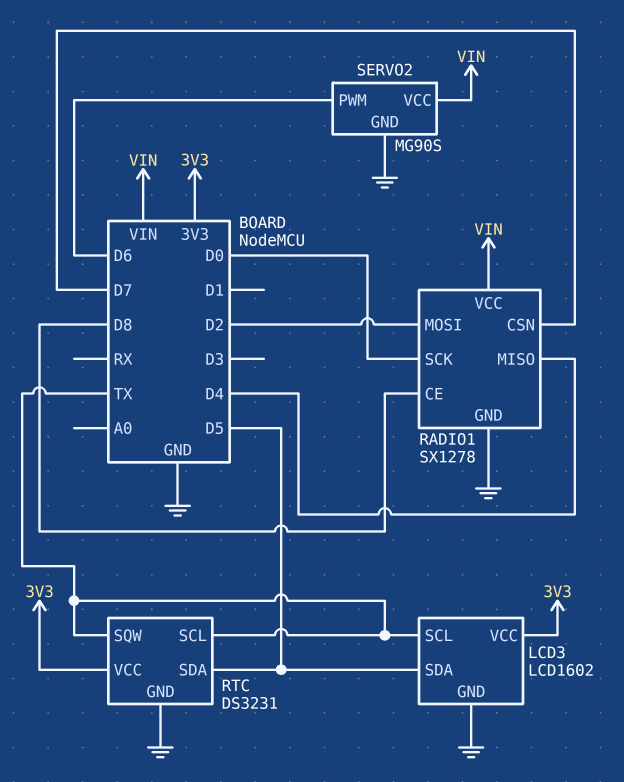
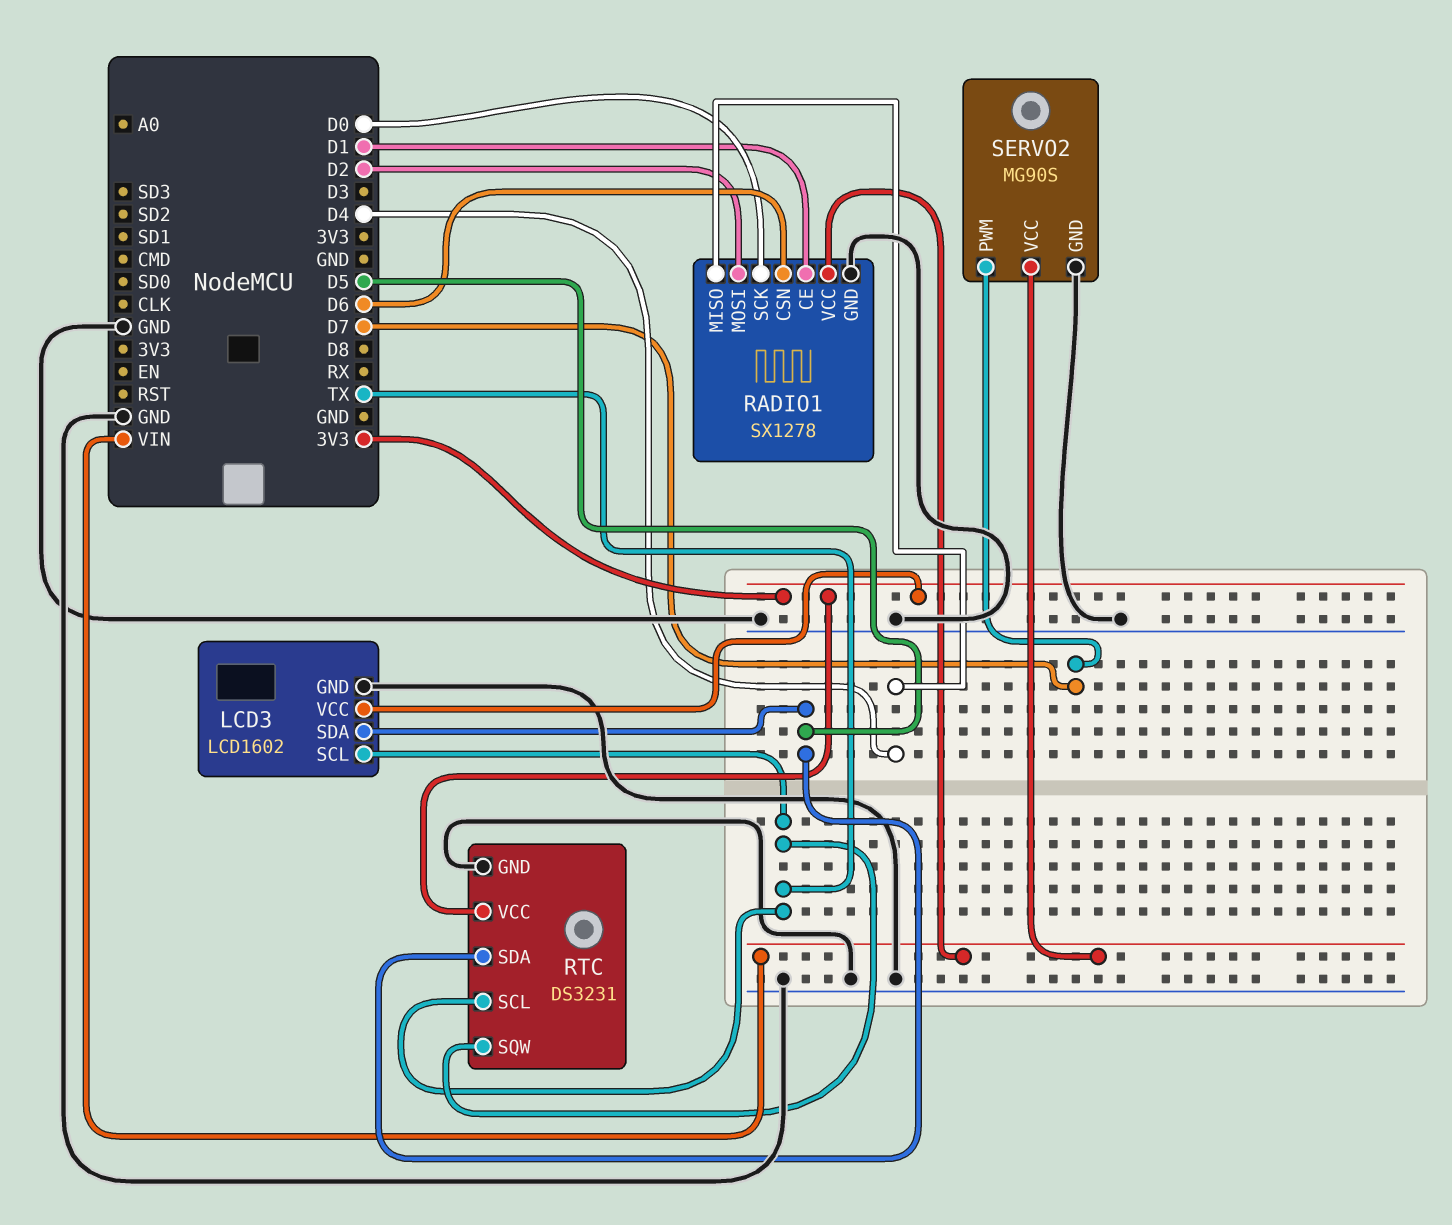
RADIO1 pin CE: D8 -> D1
RADIO1 pin CSN: D7 -> D6
SERVO2 pin PWM: D6 -> D7

